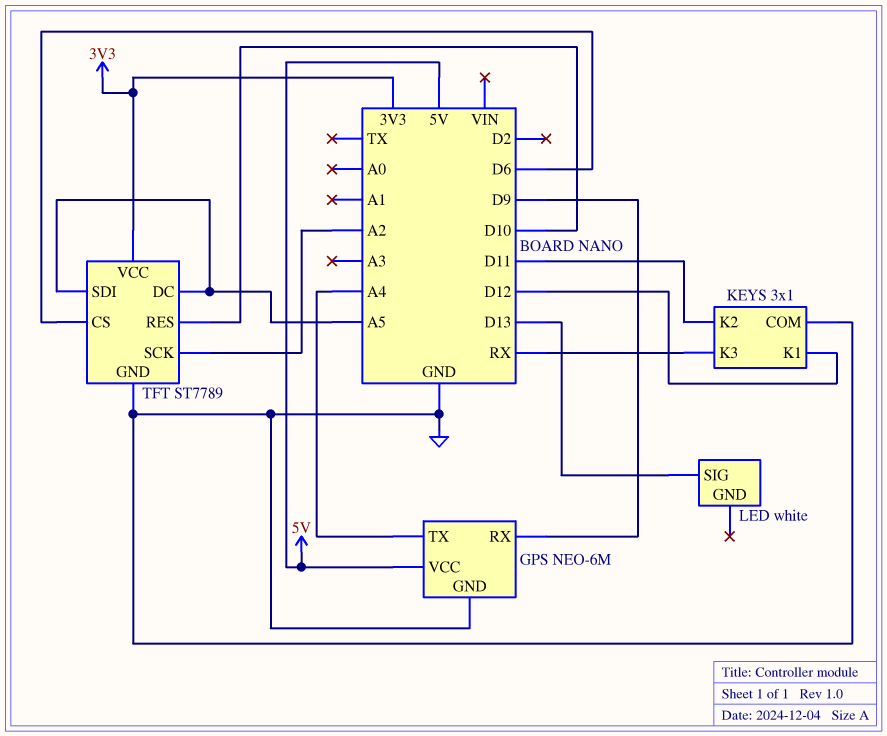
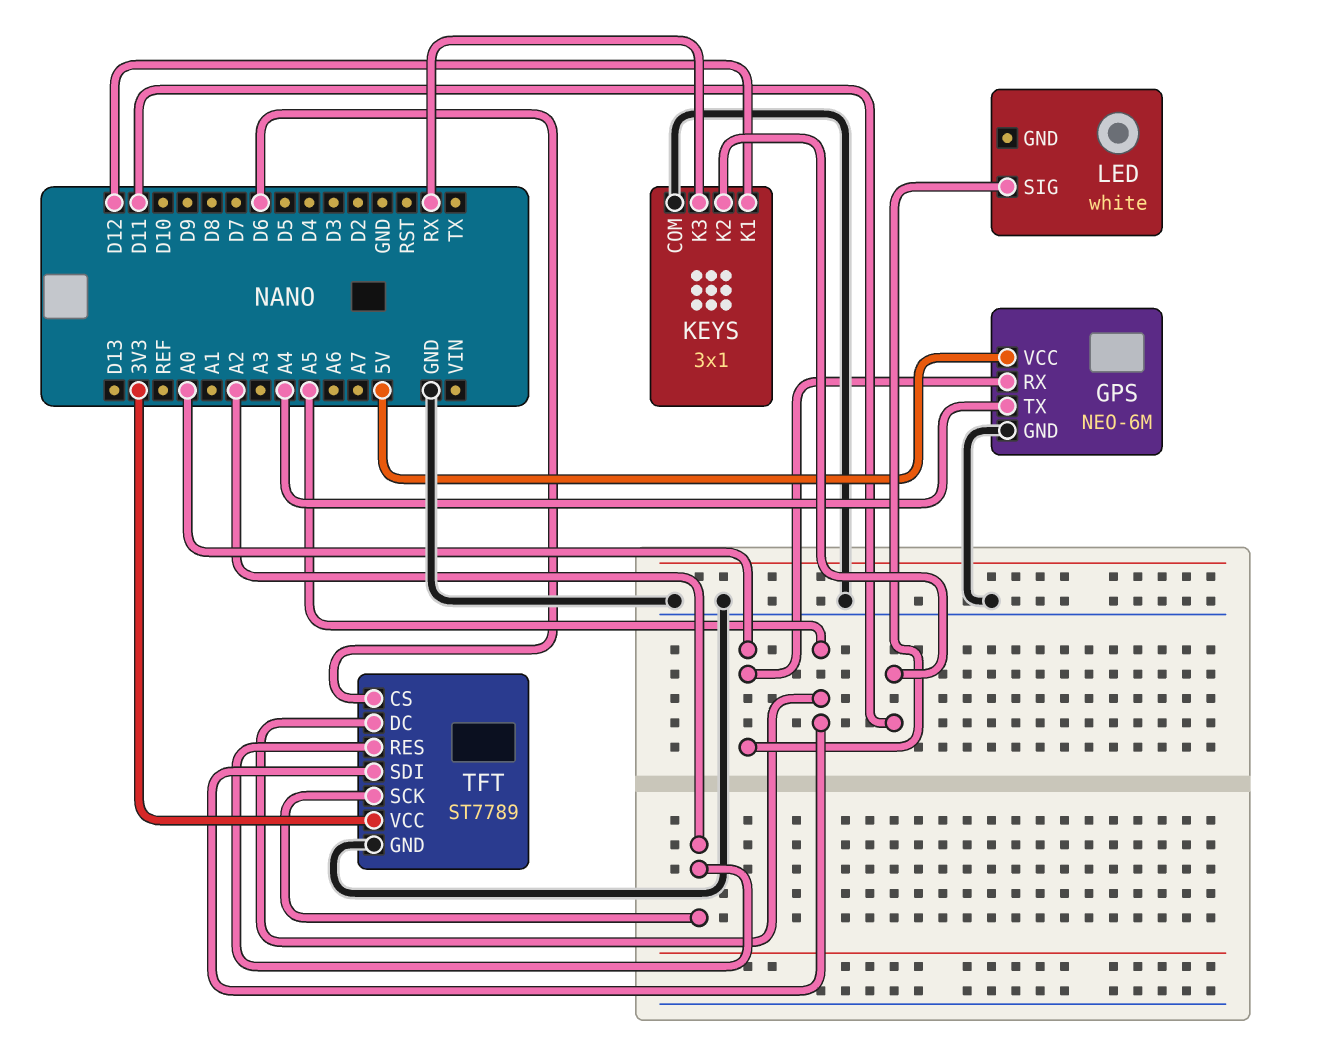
GPS pin RX: D9 -> A0
LED pin SIG: D13 -> A0
TFT pin RES: D10 -> A2

